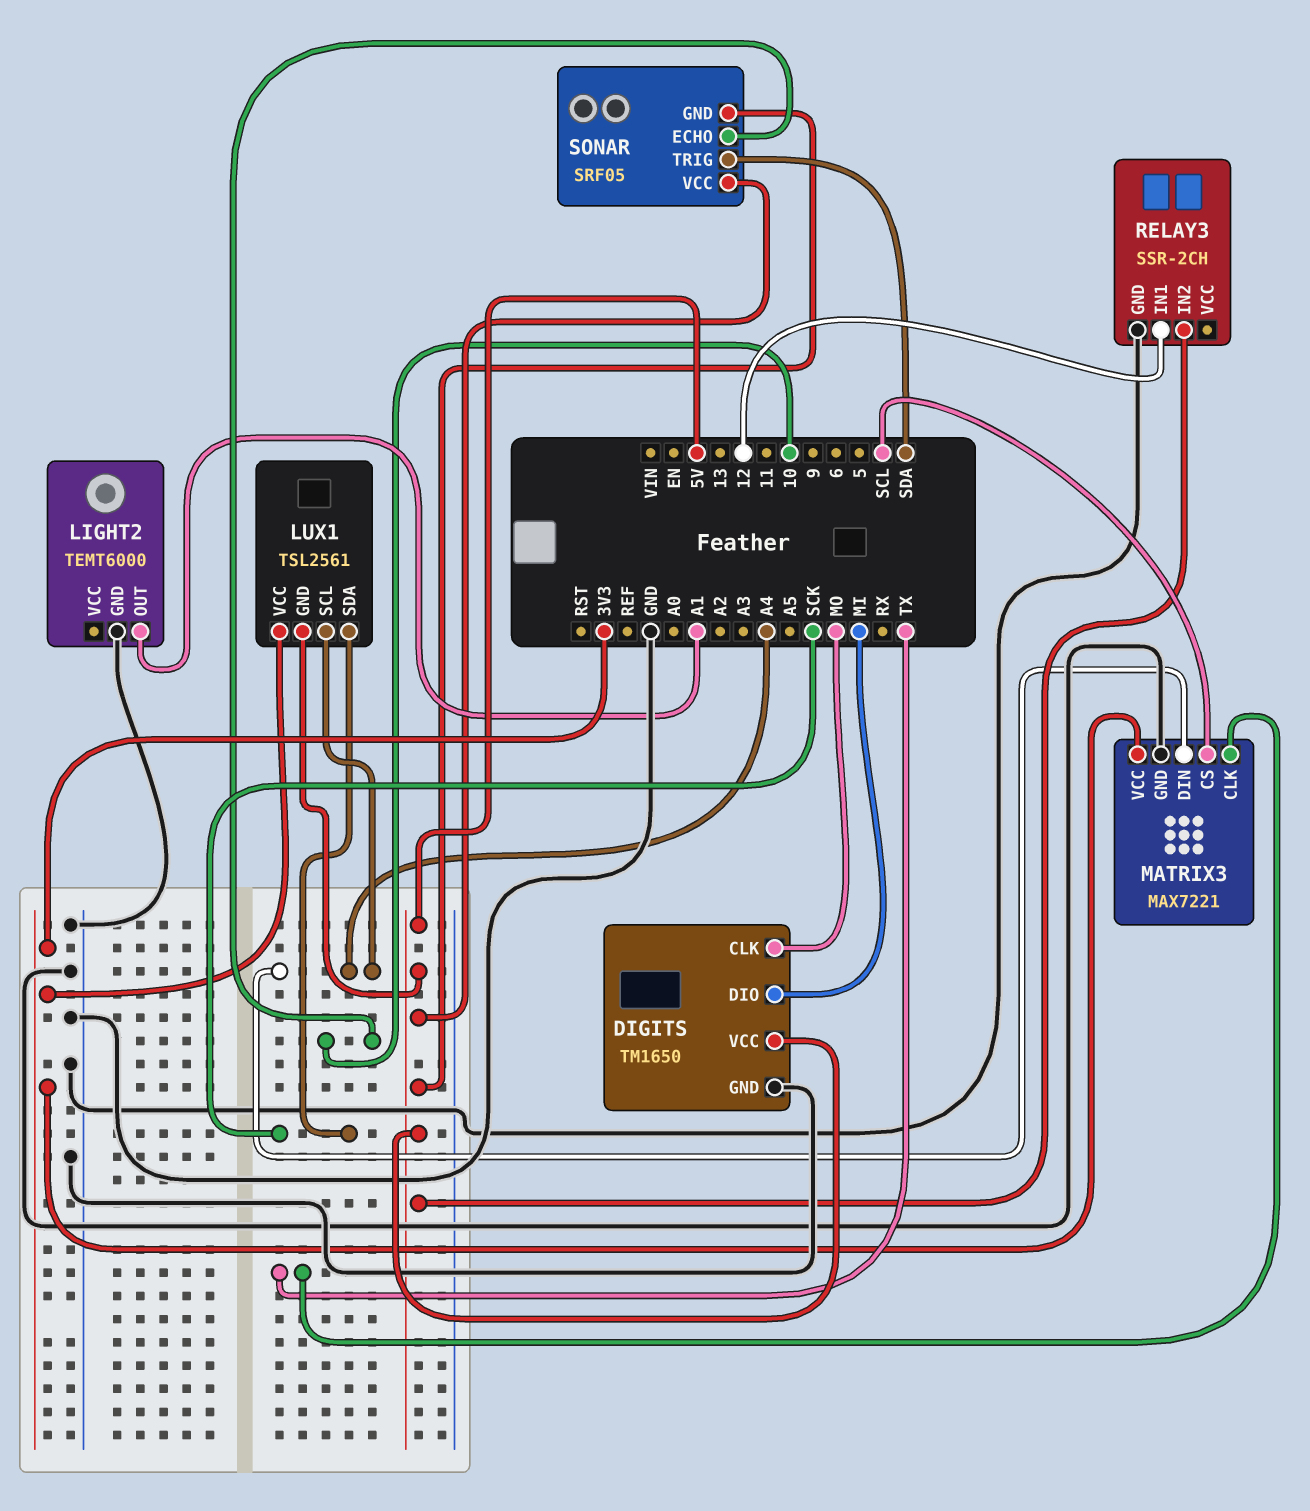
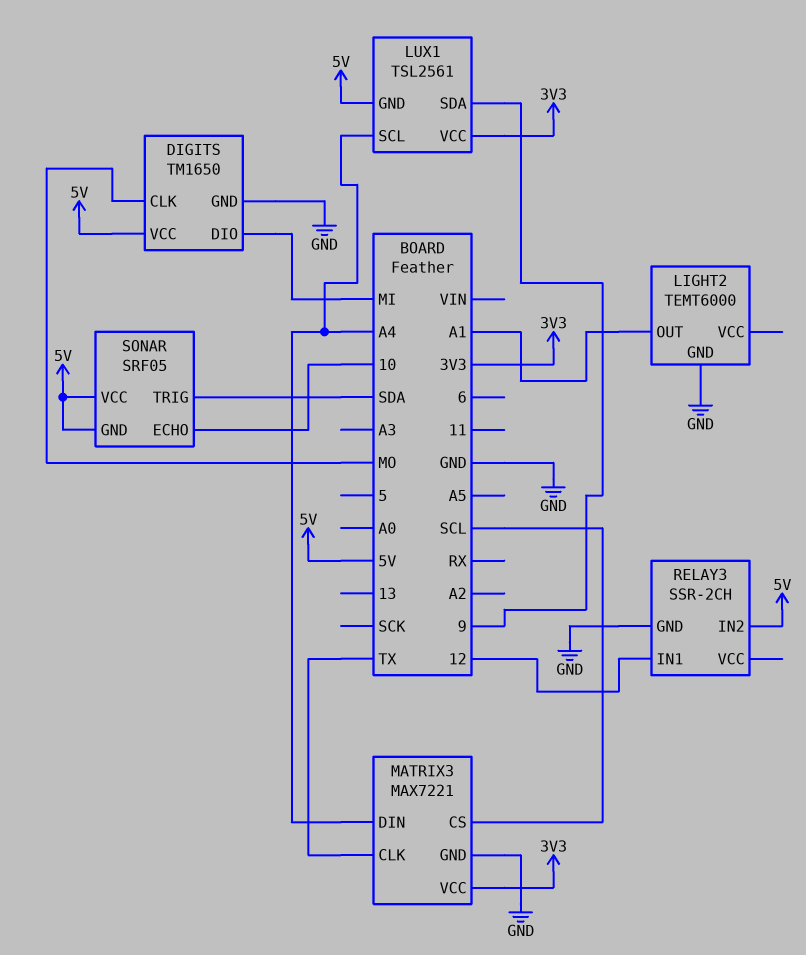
LUX1 pin SDA: SCK -> 9

